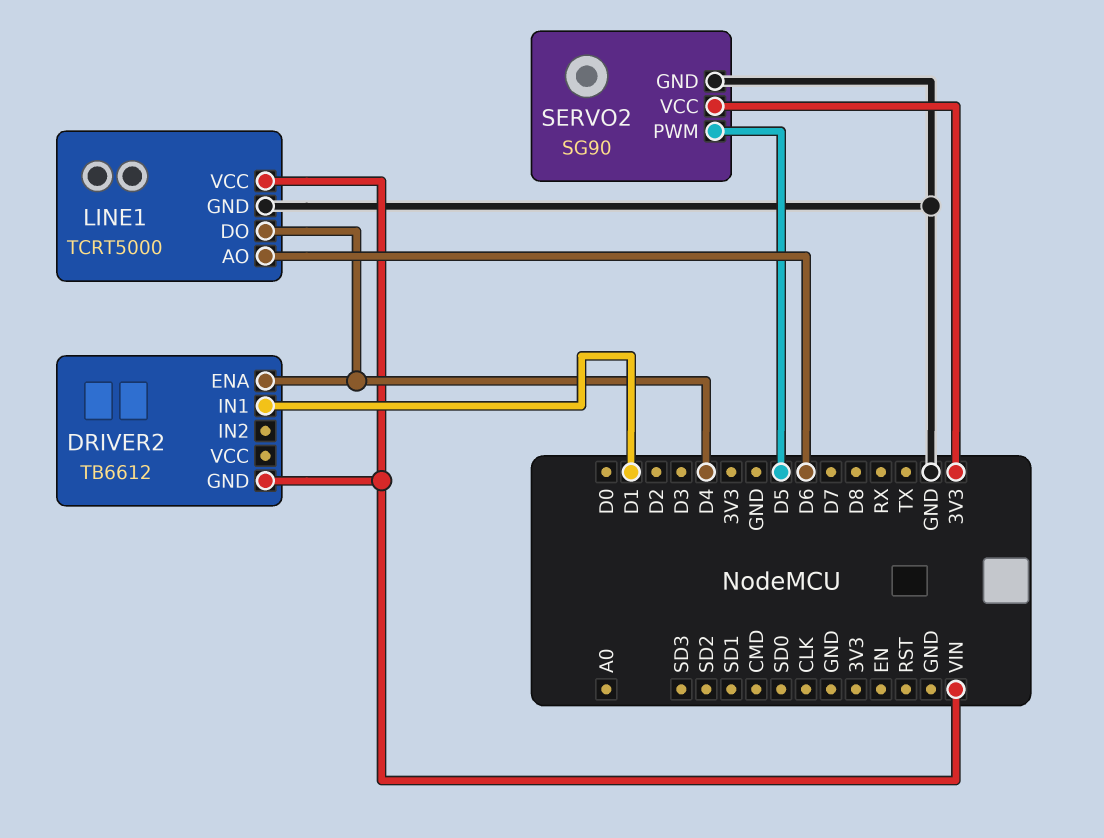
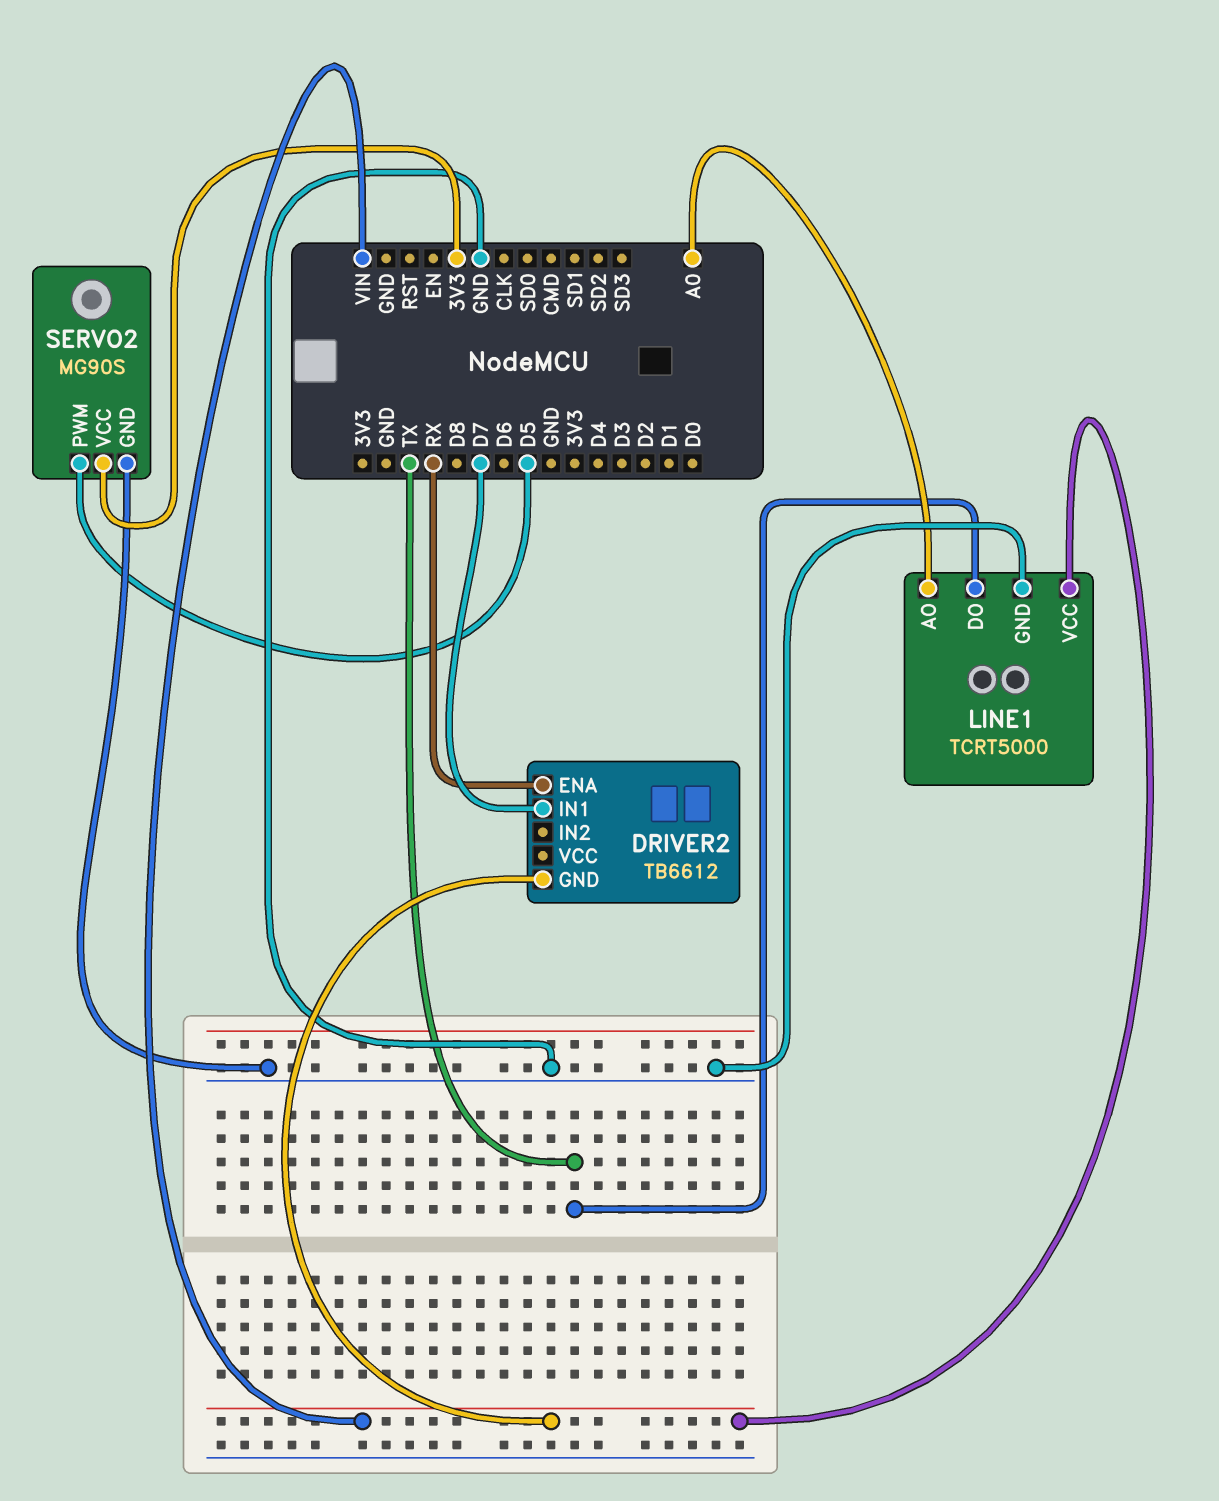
DRIVER2 pin ENA: D4 -> RX
DRIVER2 pin IN1: D1 -> D7
LINE1 pin AO: D6 -> A0
LINE1 pin DO: D4 -> TX
SERVO2: SG90 -> MG90S

